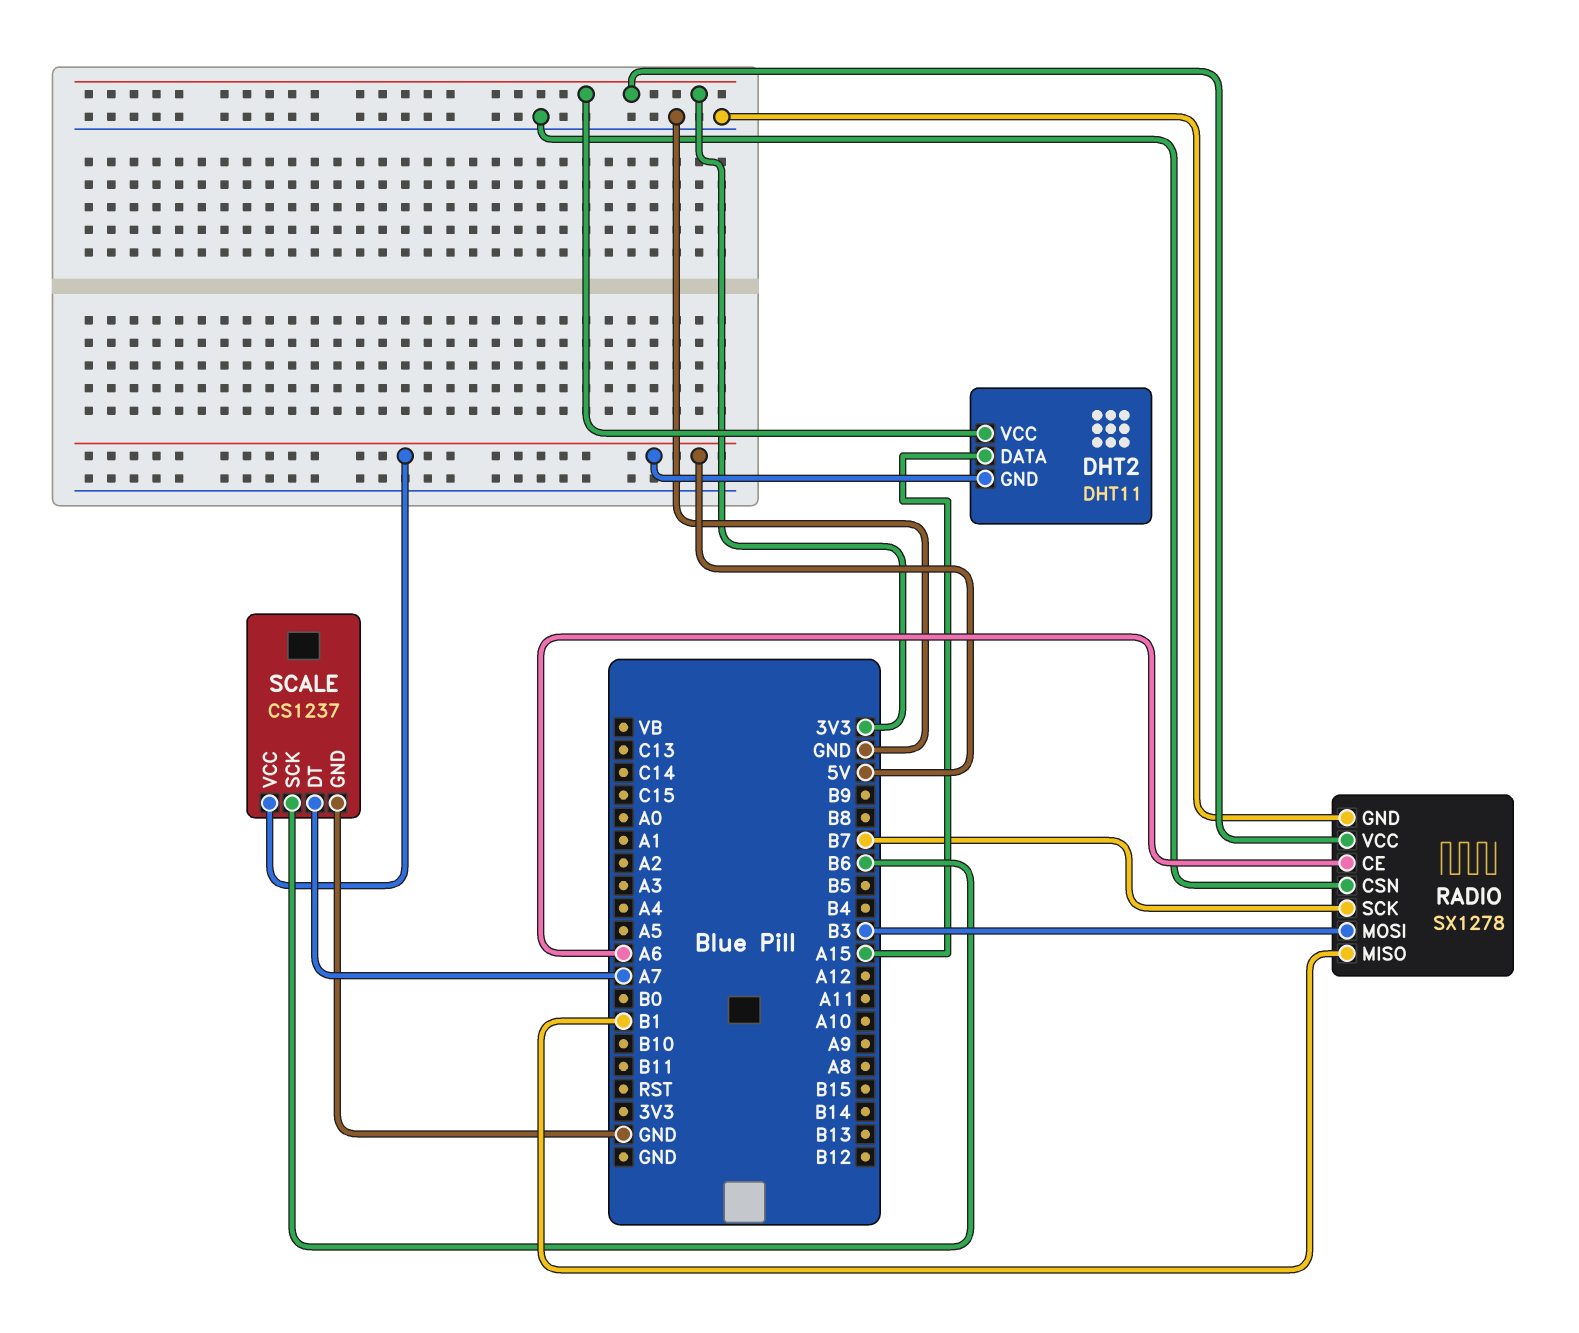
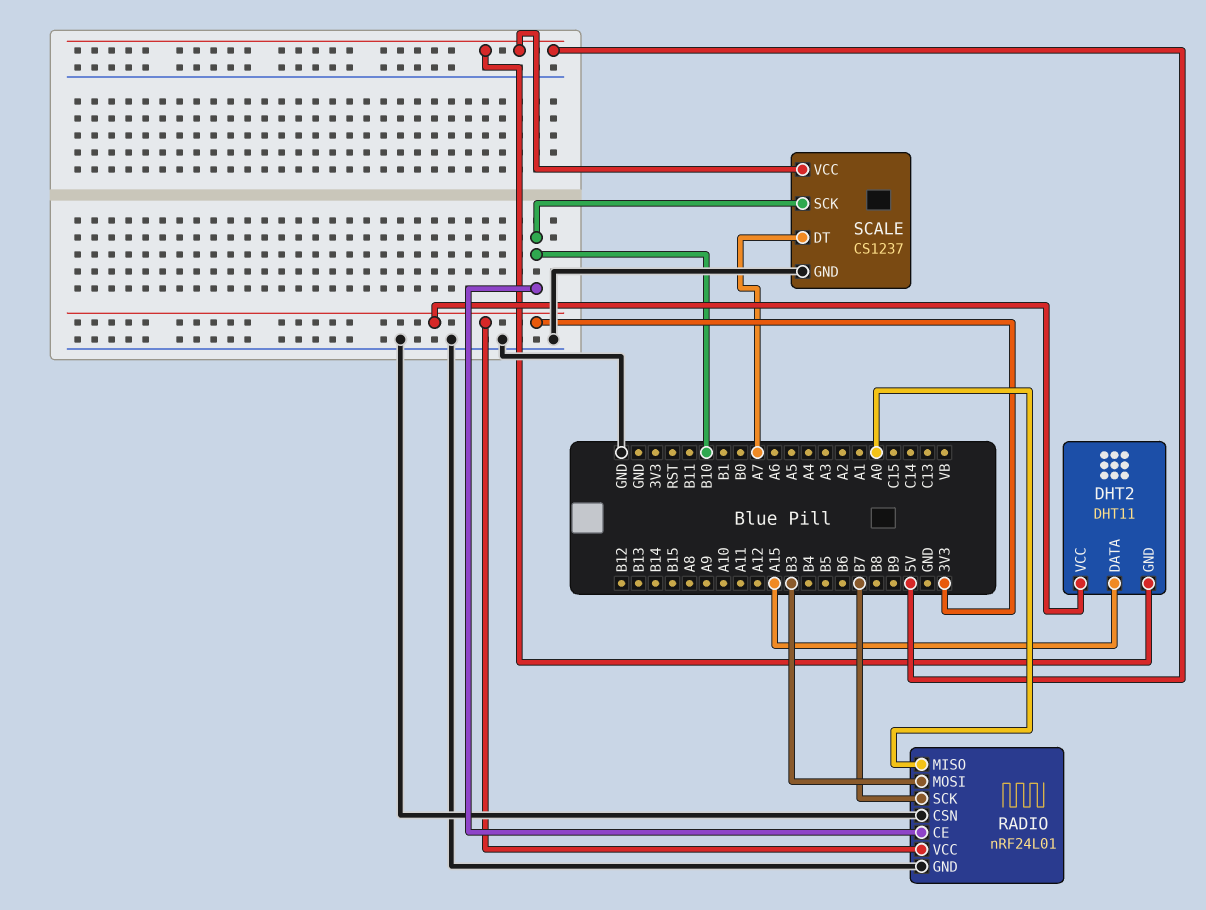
RADIO: SX1278 -> nRF24L01
RADIO pin CE: A6 -> B10
RADIO pin MISO: B1 -> A0
SCALE pin SCK: B6 -> B10

